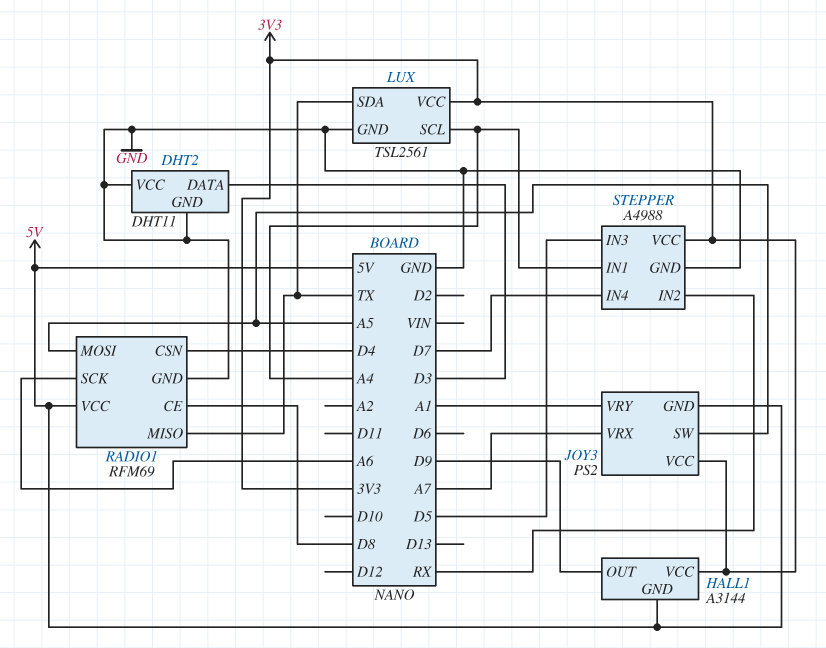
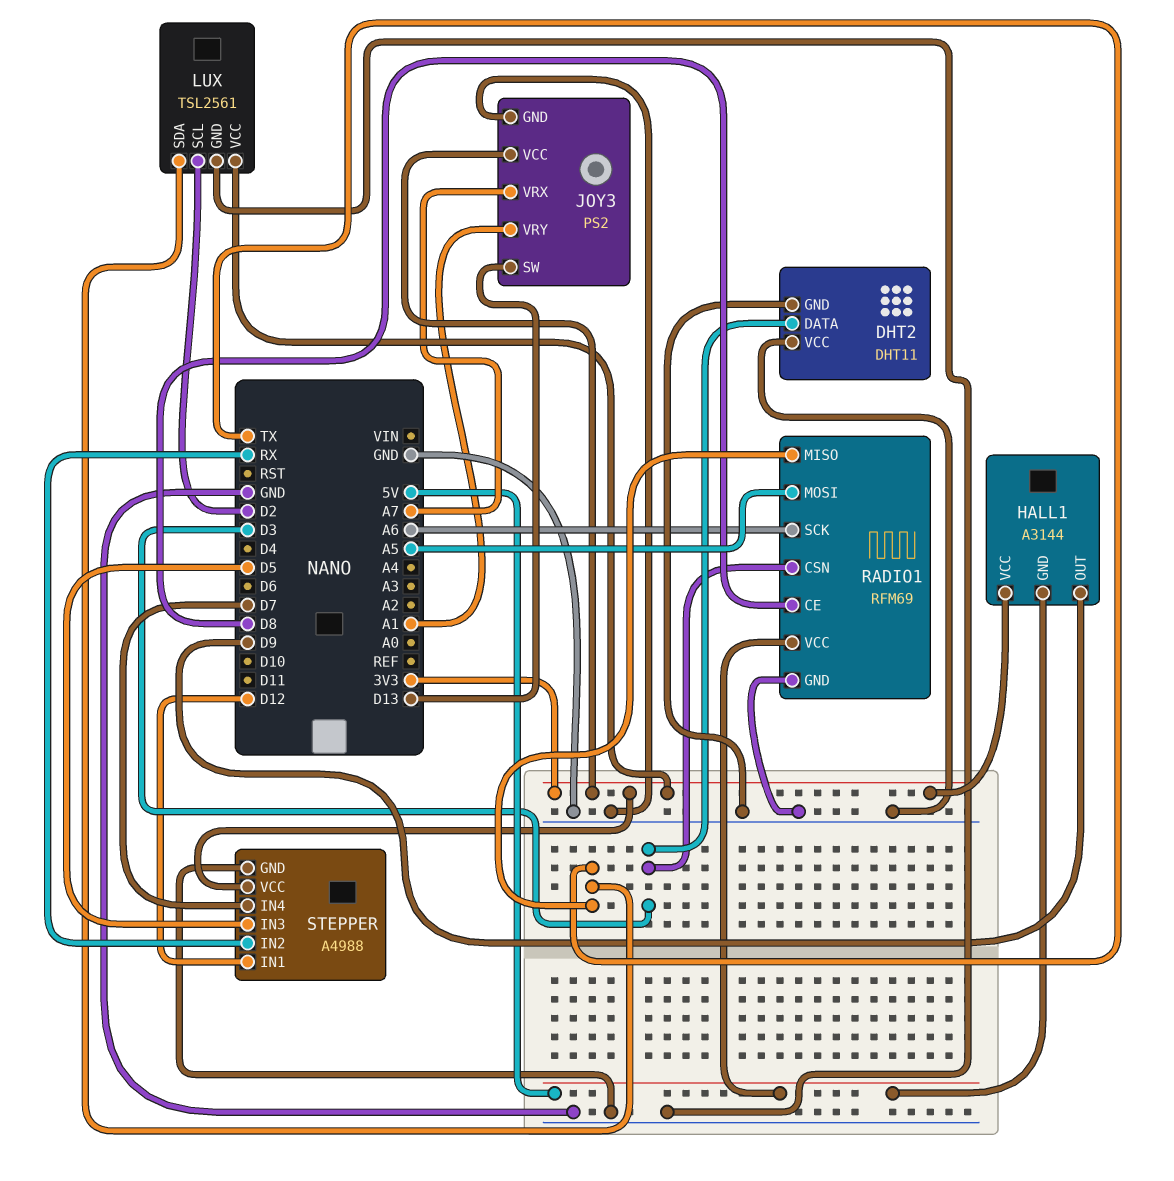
JOY3 pin GND: 5V -> GND
JOY3 pin SW: A5 -> D13
LUX pin SCL: A4 -> D2
RADIO1 pin CSN: D4 -> D3
STEPPER pin IN1: A4 -> D12

